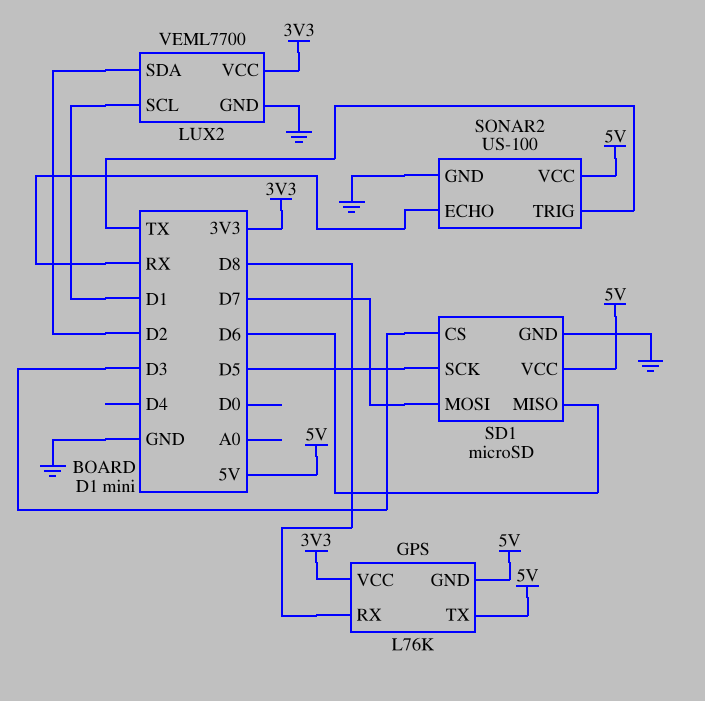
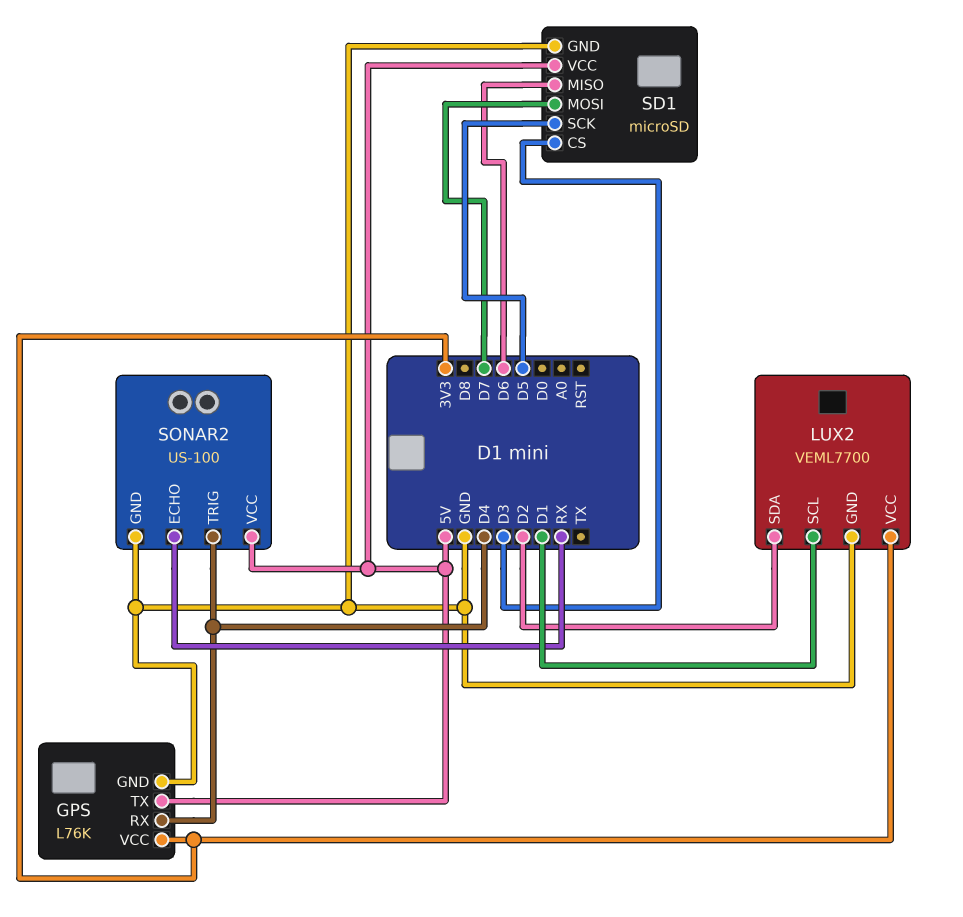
GPS pin GND: 5V -> GND
GPS pin RX: D8 -> D4
SONAR2 pin TRIG: TX -> D4

